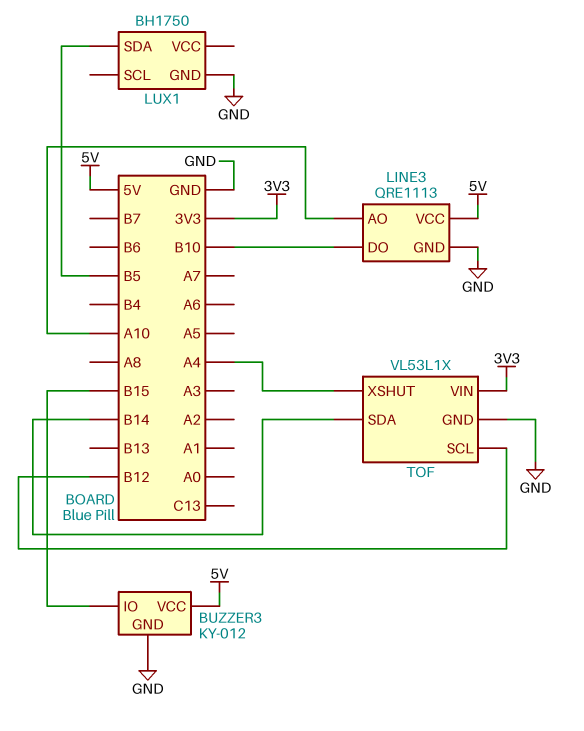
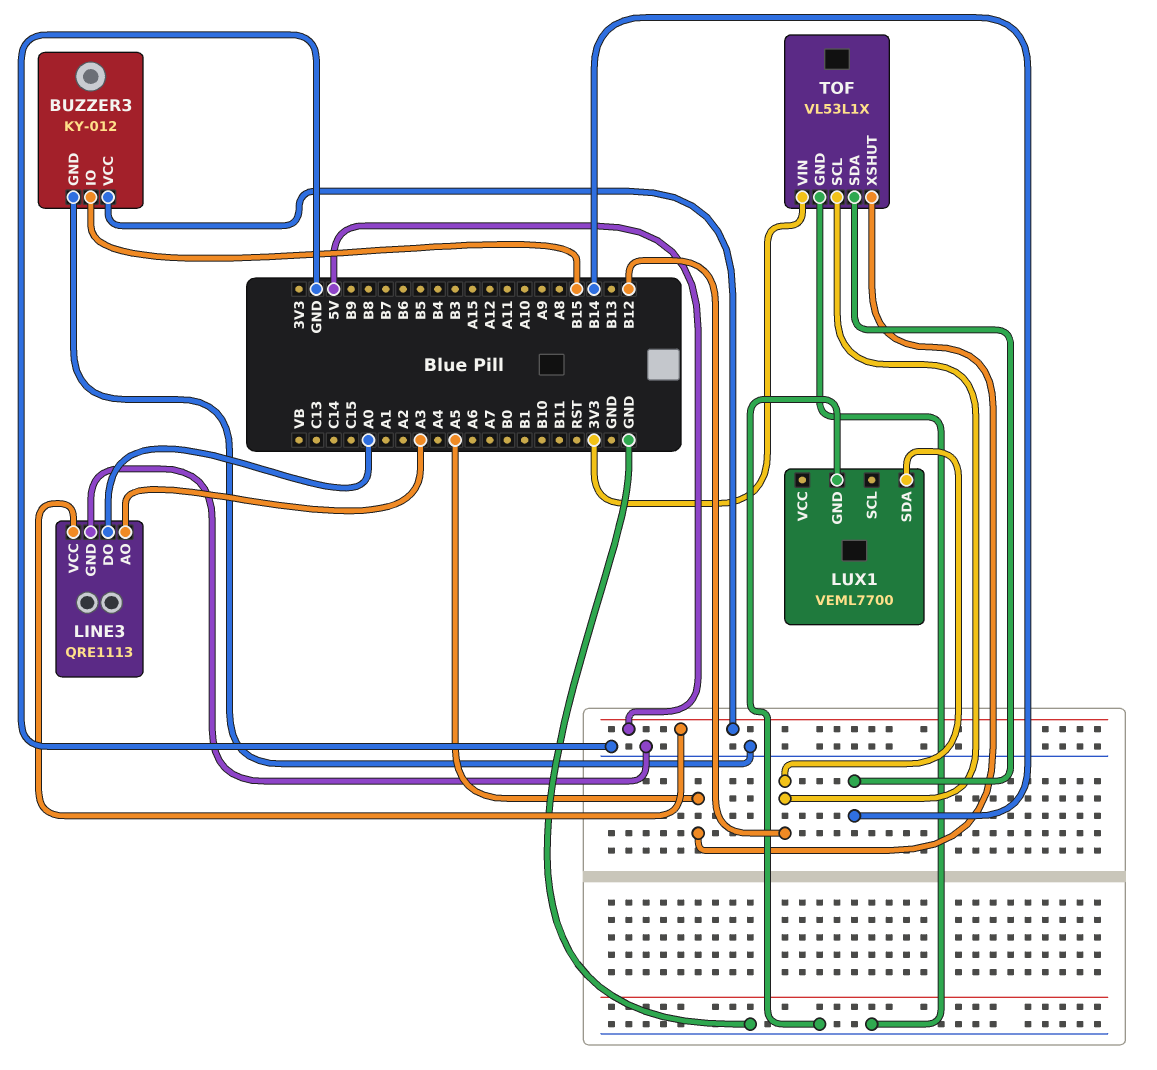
LINE3 pin AO: A10 -> A3
LINE3 pin DO: B10 -> A0
LUX1: BH1750 -> VEML7700
LUX1 pin SDA: B5 -> B12
TOF pin XSHUT: A4 -> A5

